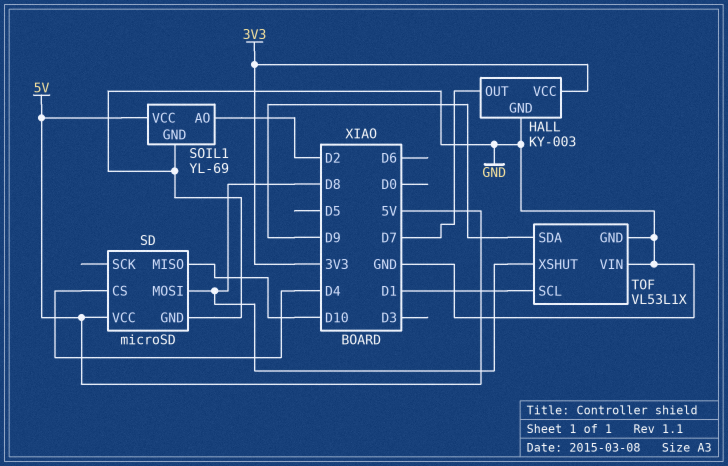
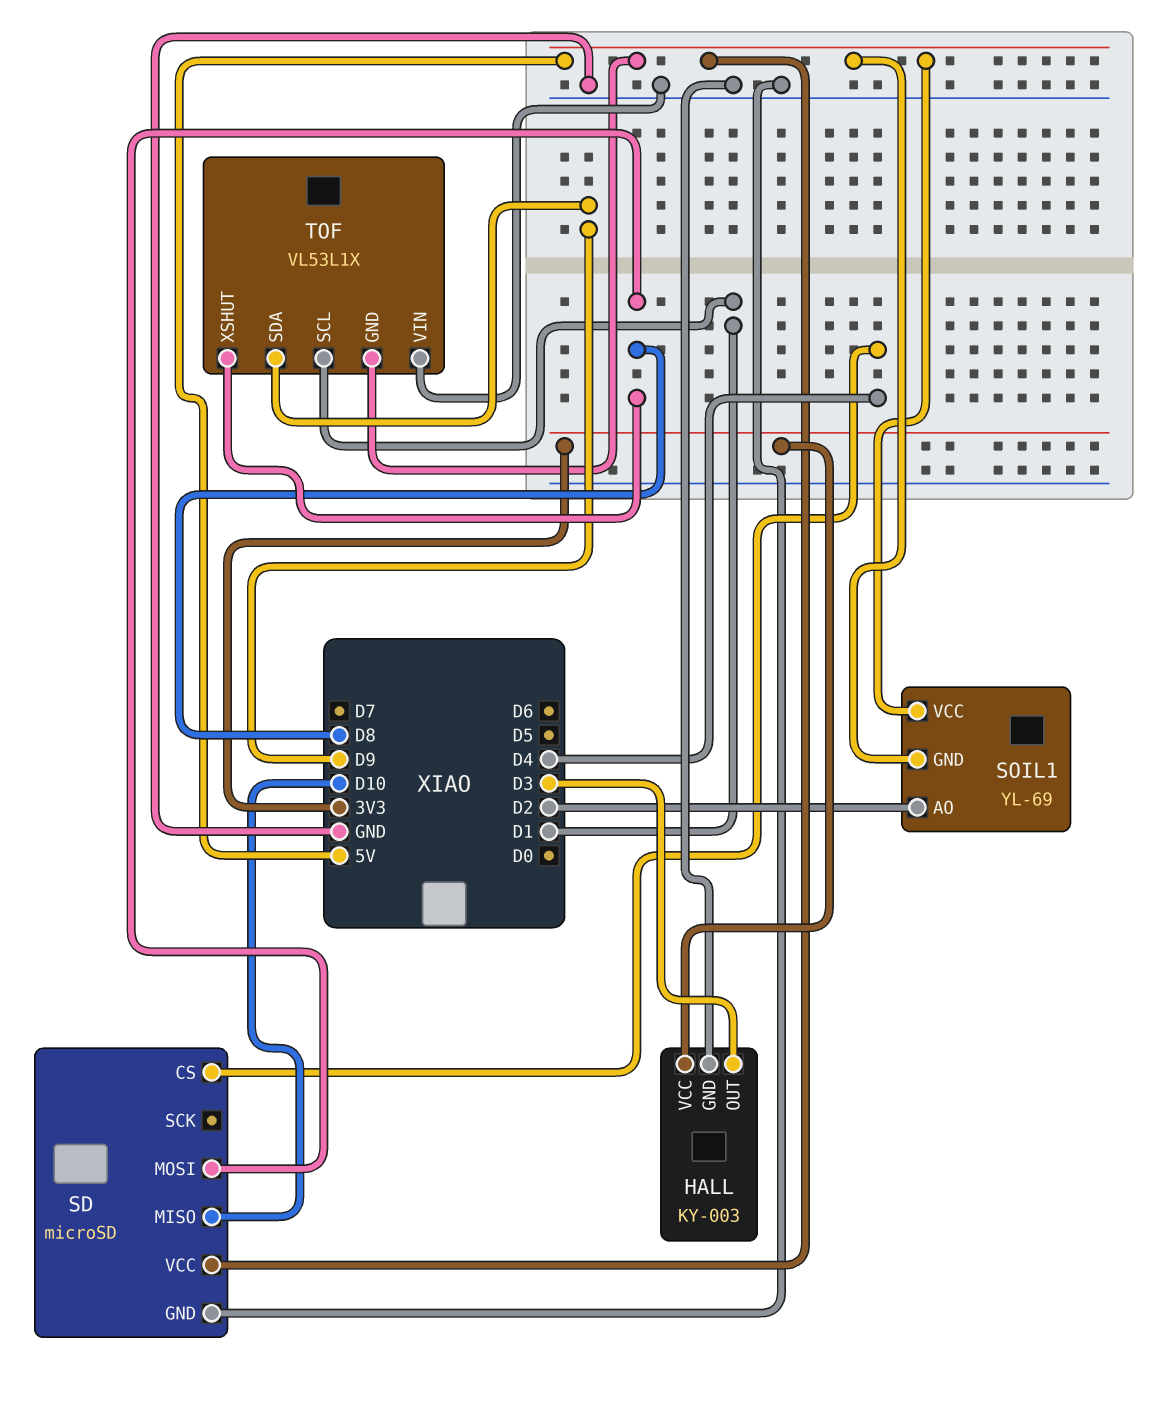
HALL pin OUT: D7 -> D3
SOIL1 pin GND: GND -> 5V
TOF pin GND: GND -> 5V

